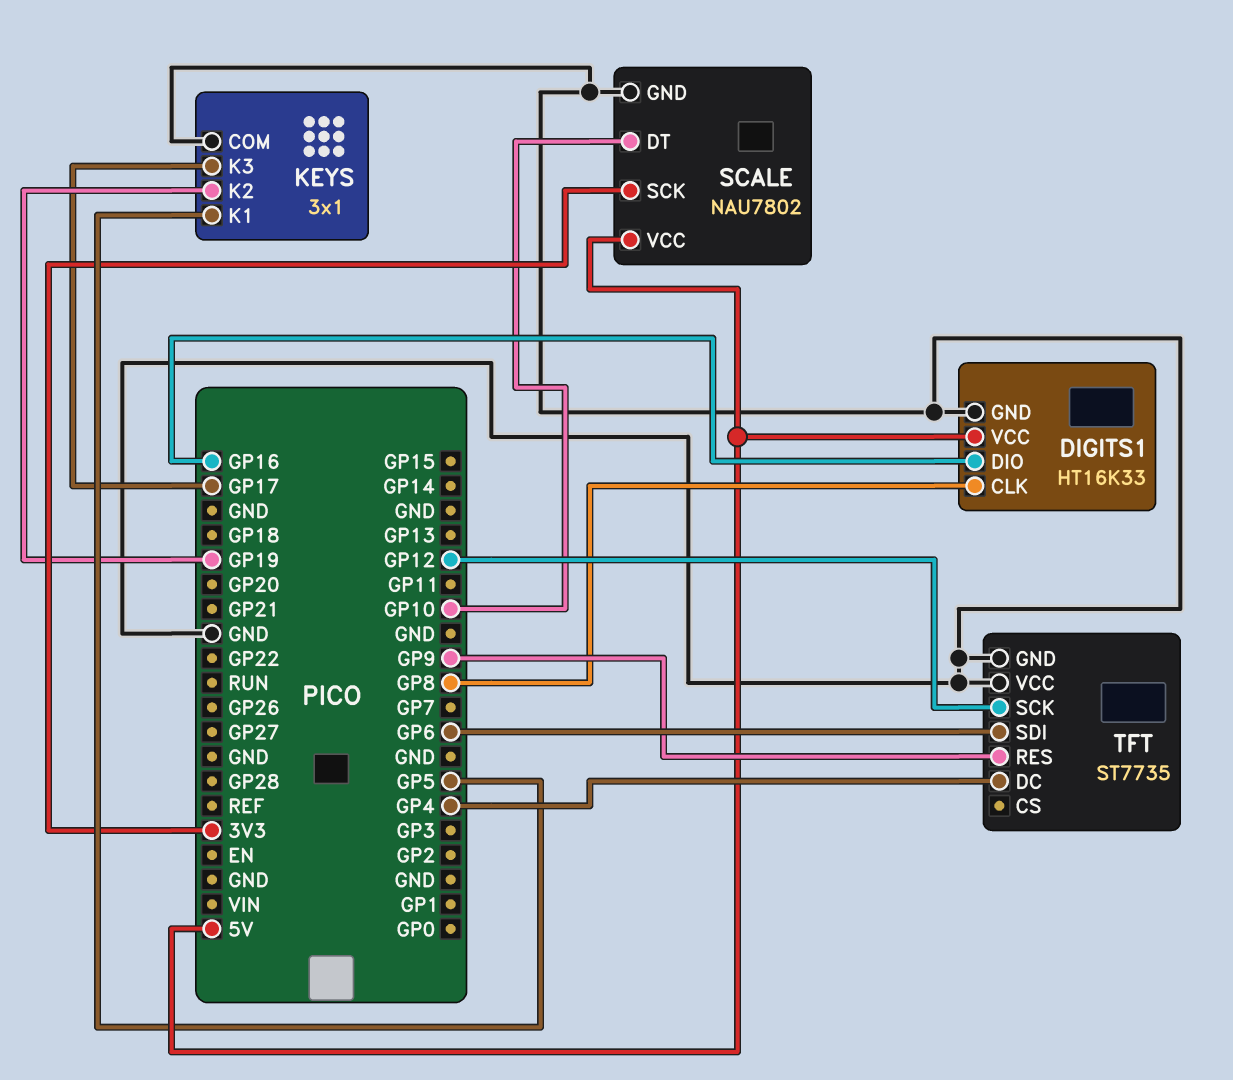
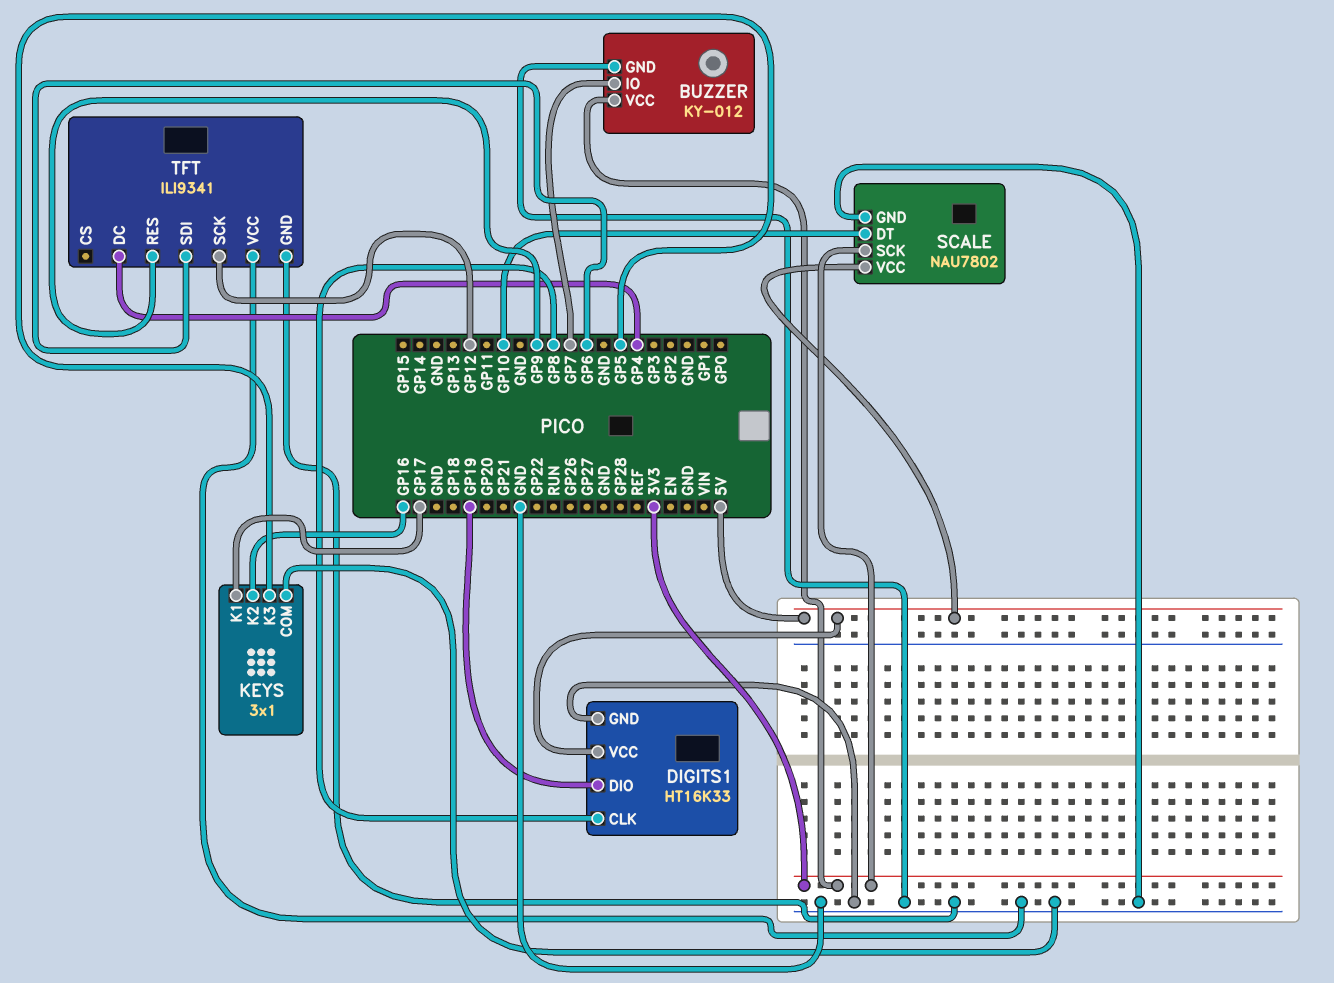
BUZZER: none -> KY-012
BUZZER pin GND: none -> GND
BUZZER pin IO: none -> GP7
BUZZER pin VCC: none -> 3V3
DIGITS1 pin DIO: GP16 -> GP19
KEYS pin K1: GP5 -> GP17
KEYS pin K2: GP19 -> GP16
KEYS pin K3: GP17 -> GP5
TFT: ST7735 -> ILI9341

